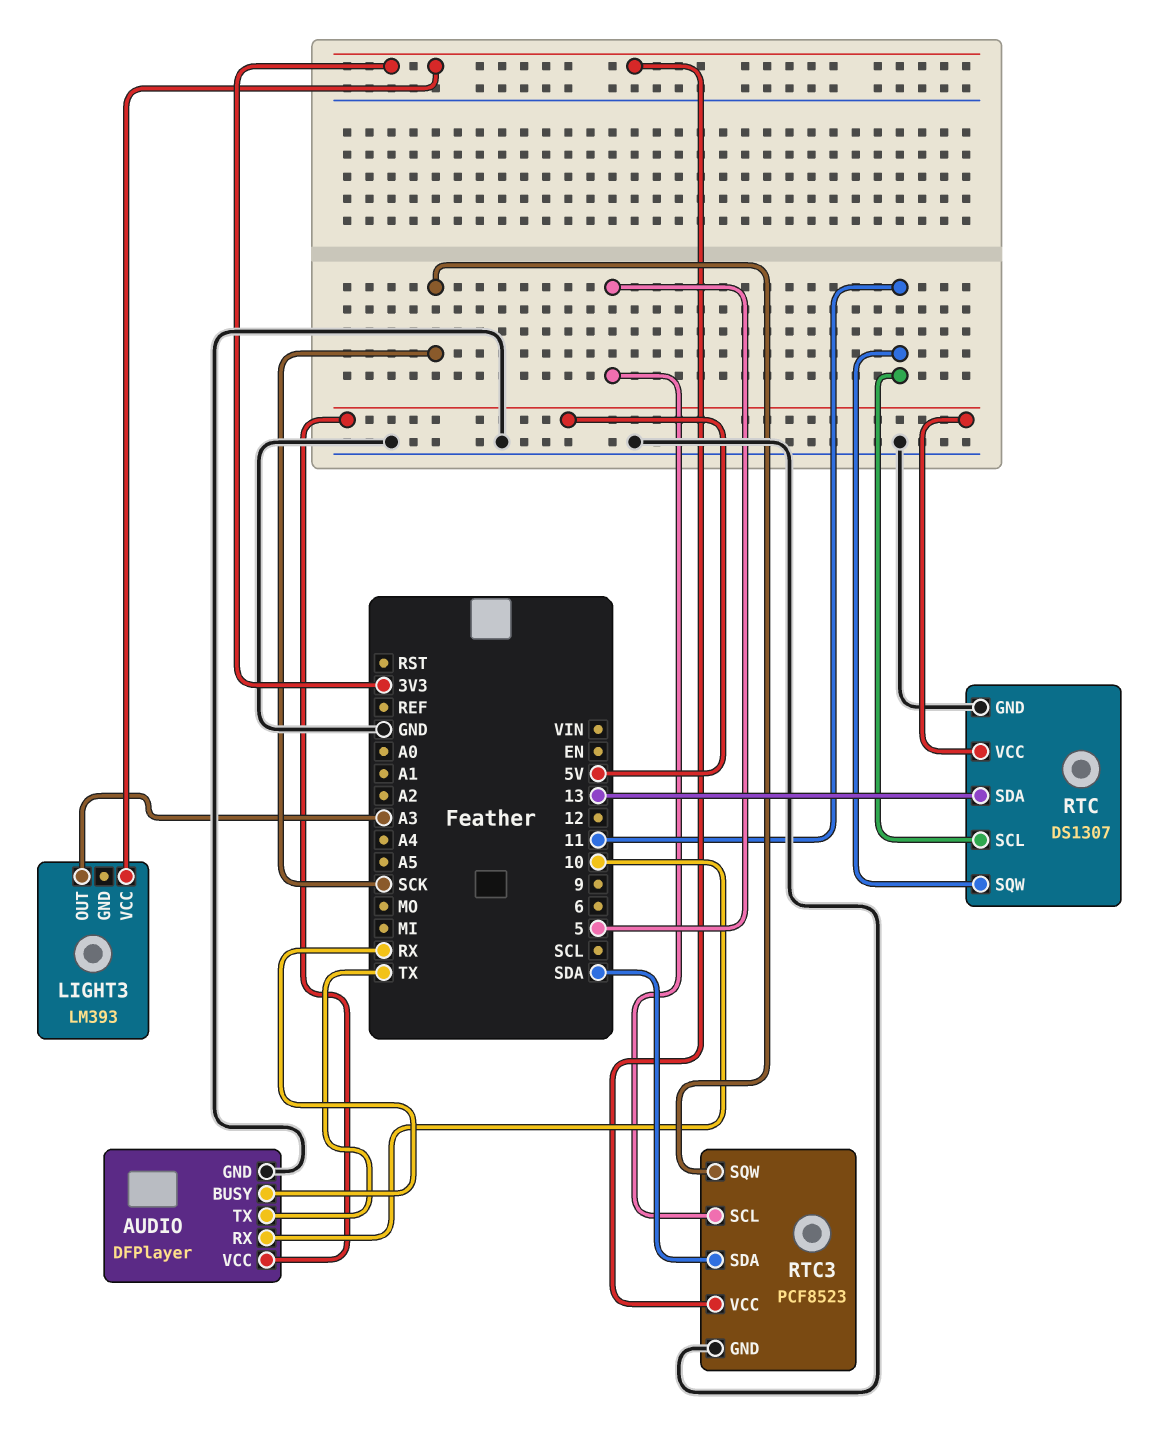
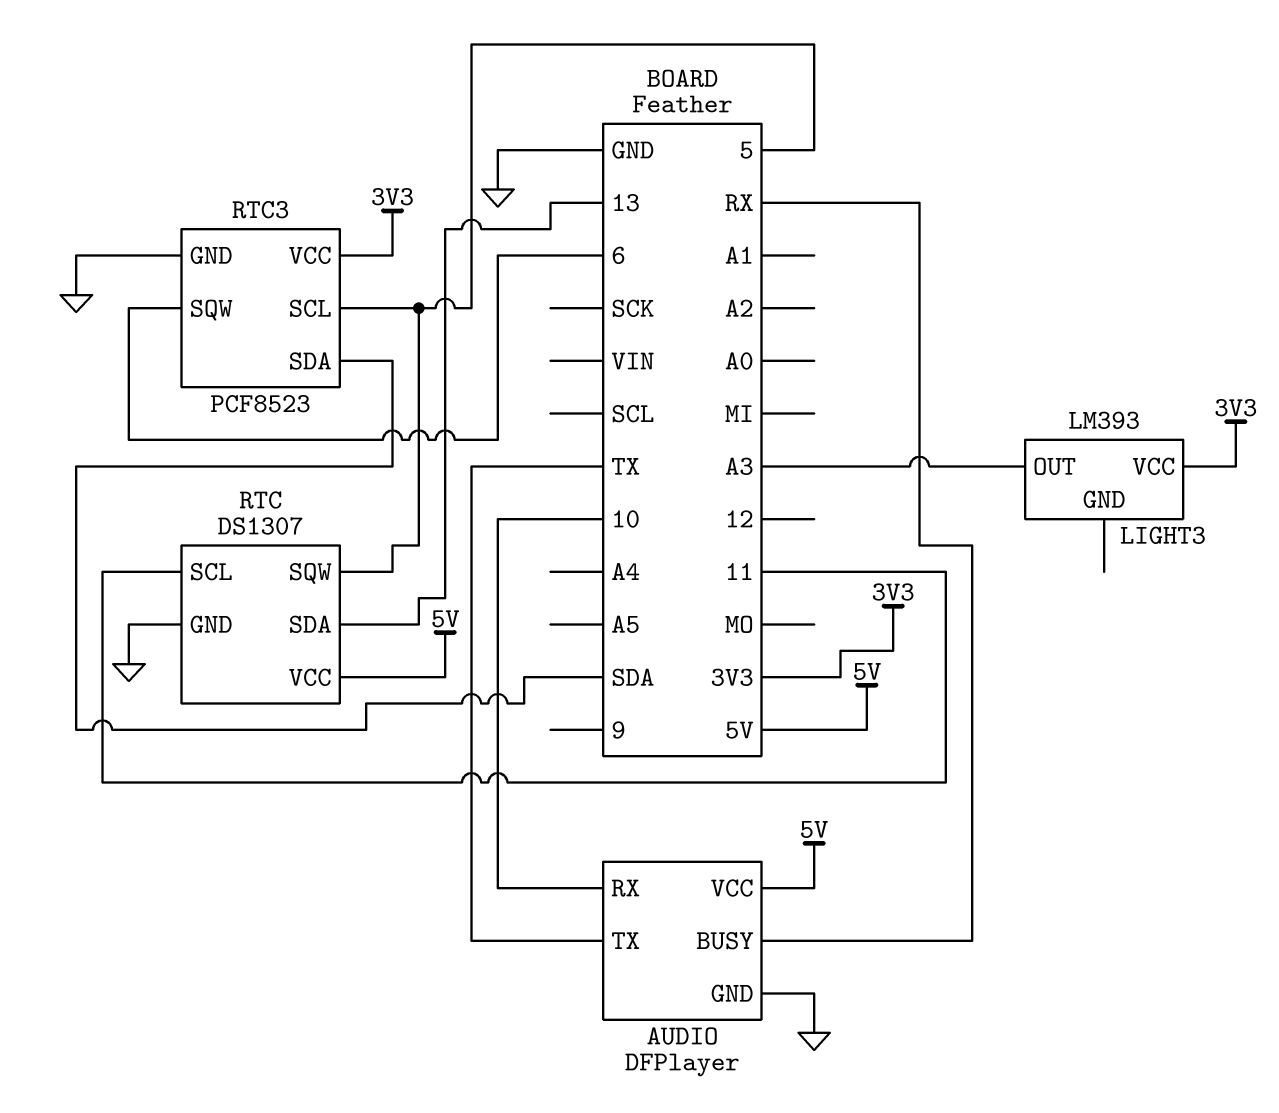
RTC pin SQW: 11 -> 5
RTC3 pin SQW: SCK -> 6

